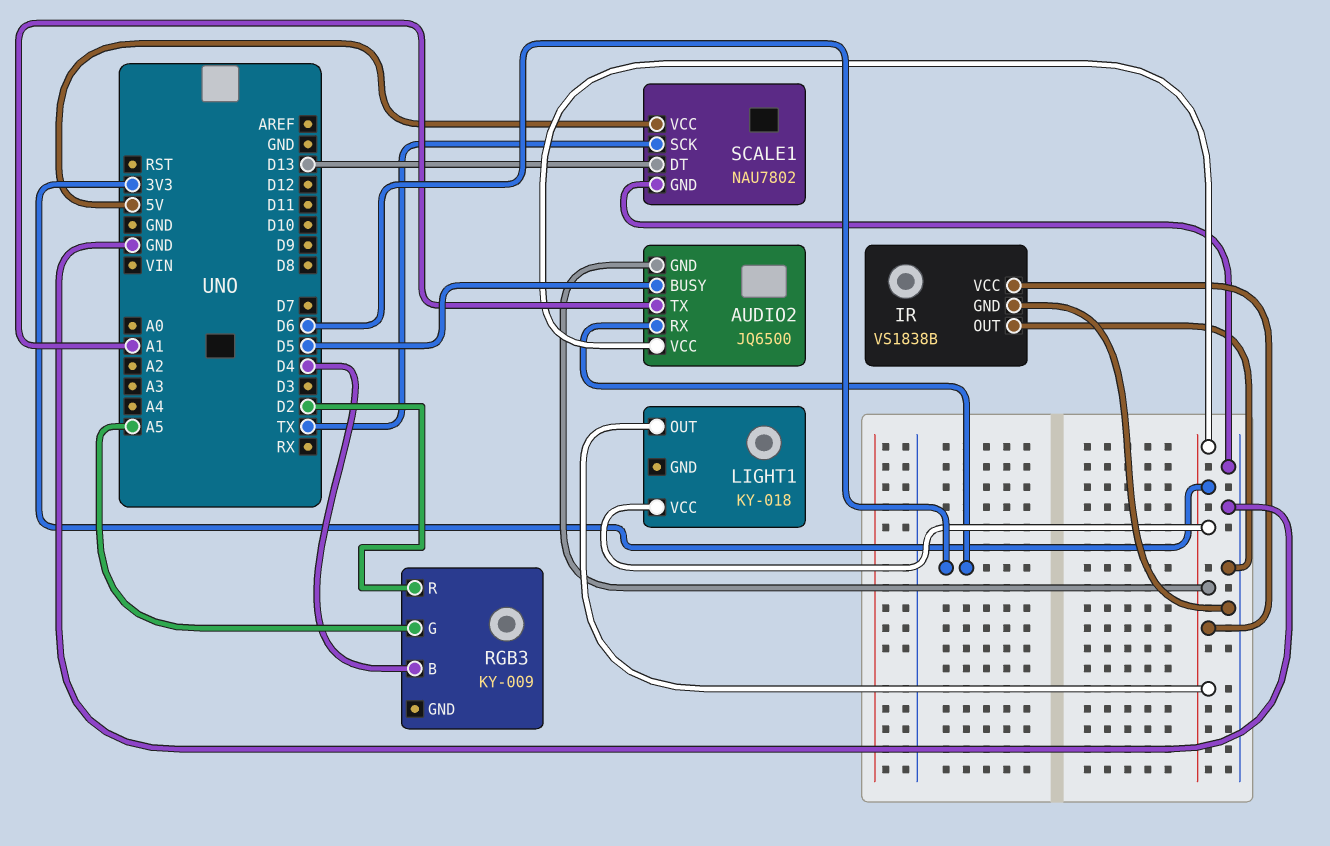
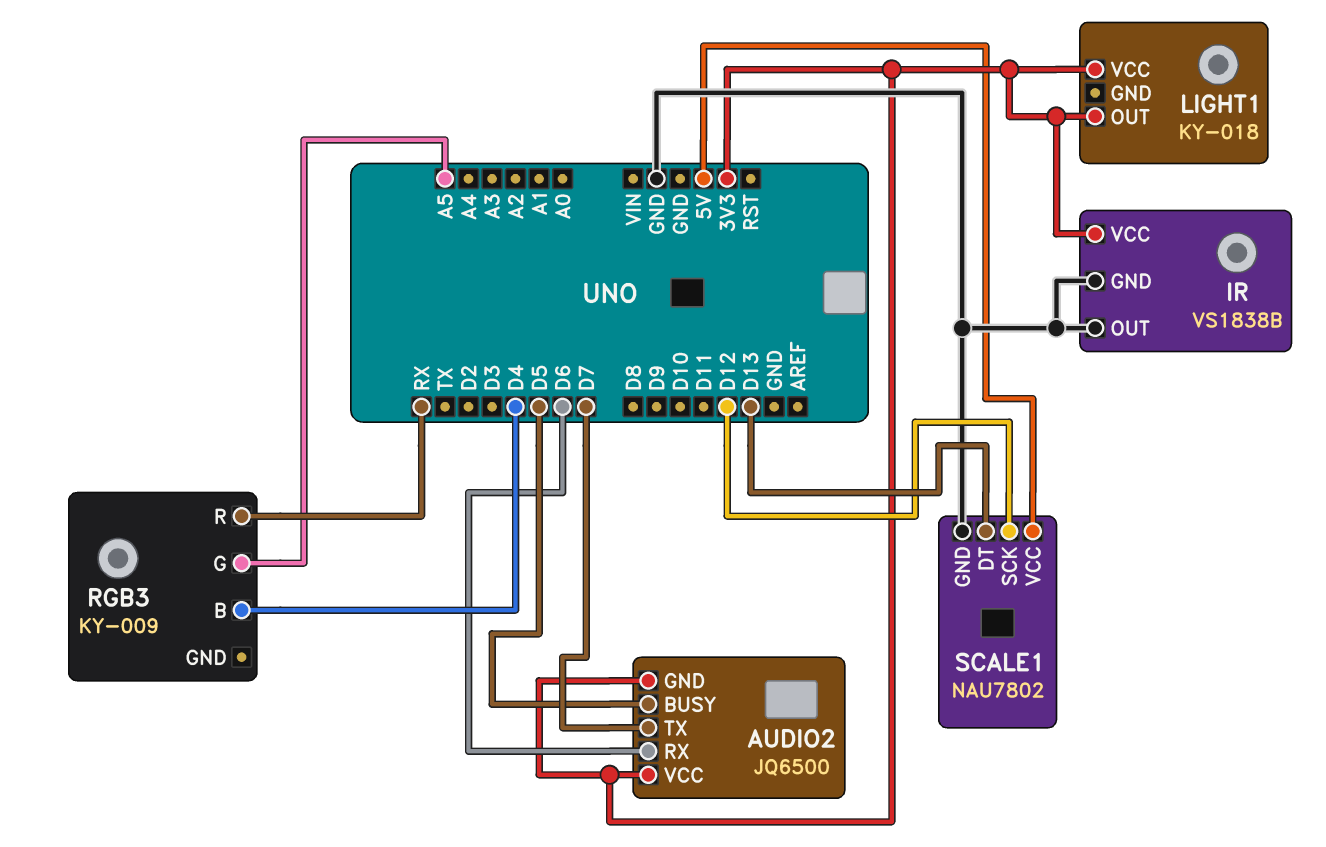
AUDIO2 pin TX: A1 -> D7
RGB3 pin R: D2 -> RX
SCALE1 pin SCK: TX -> D12

